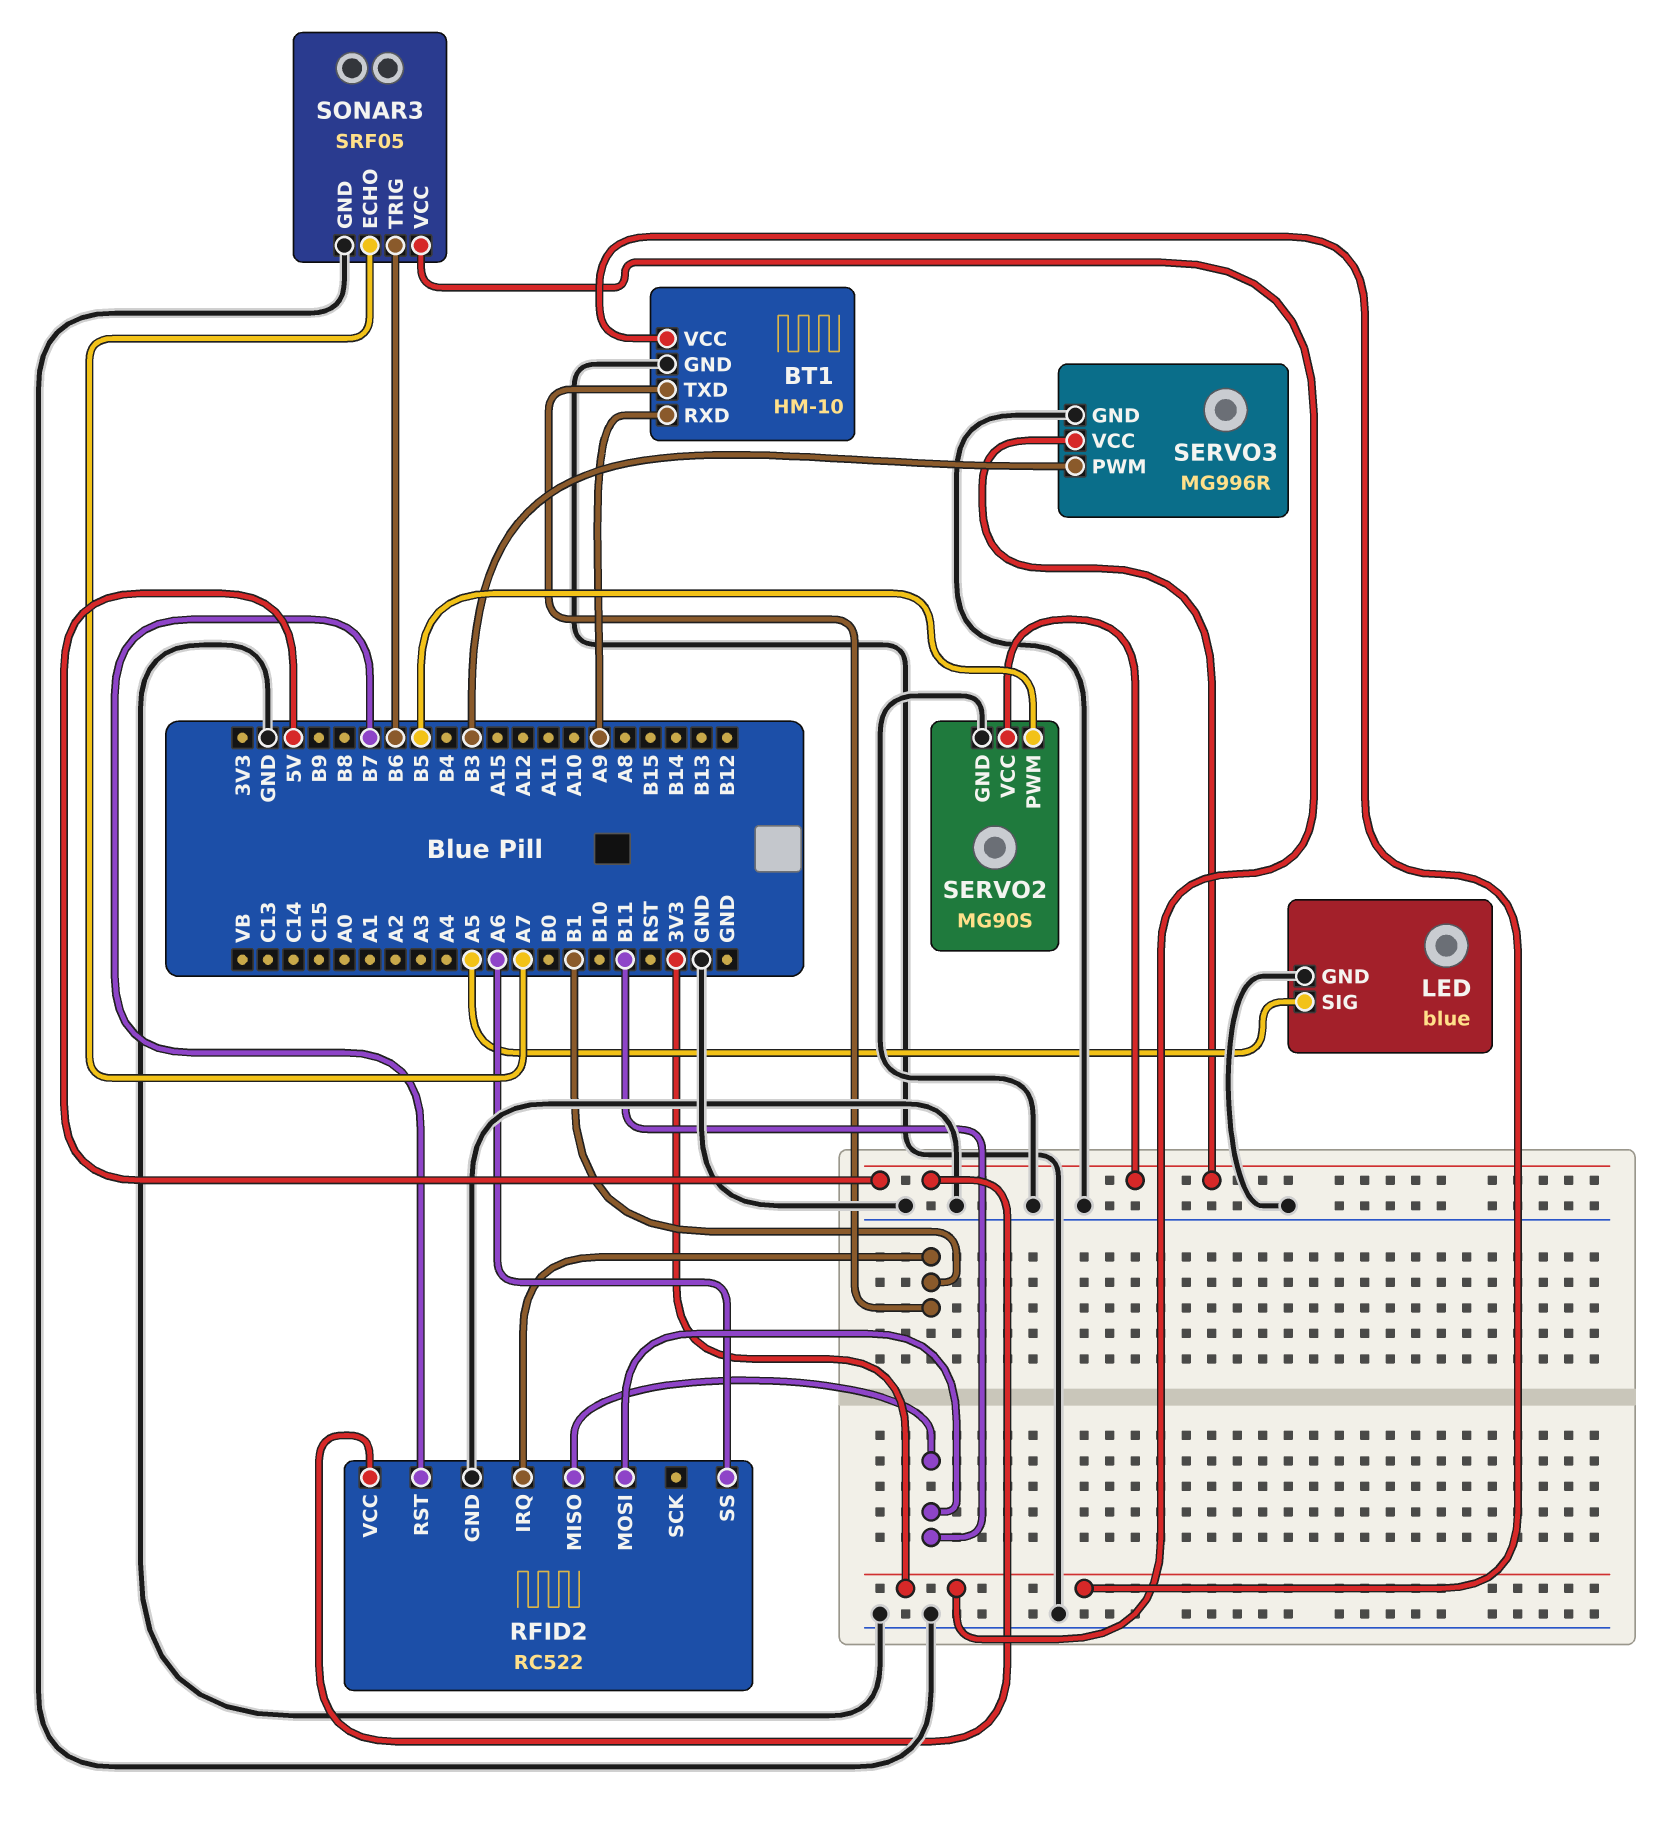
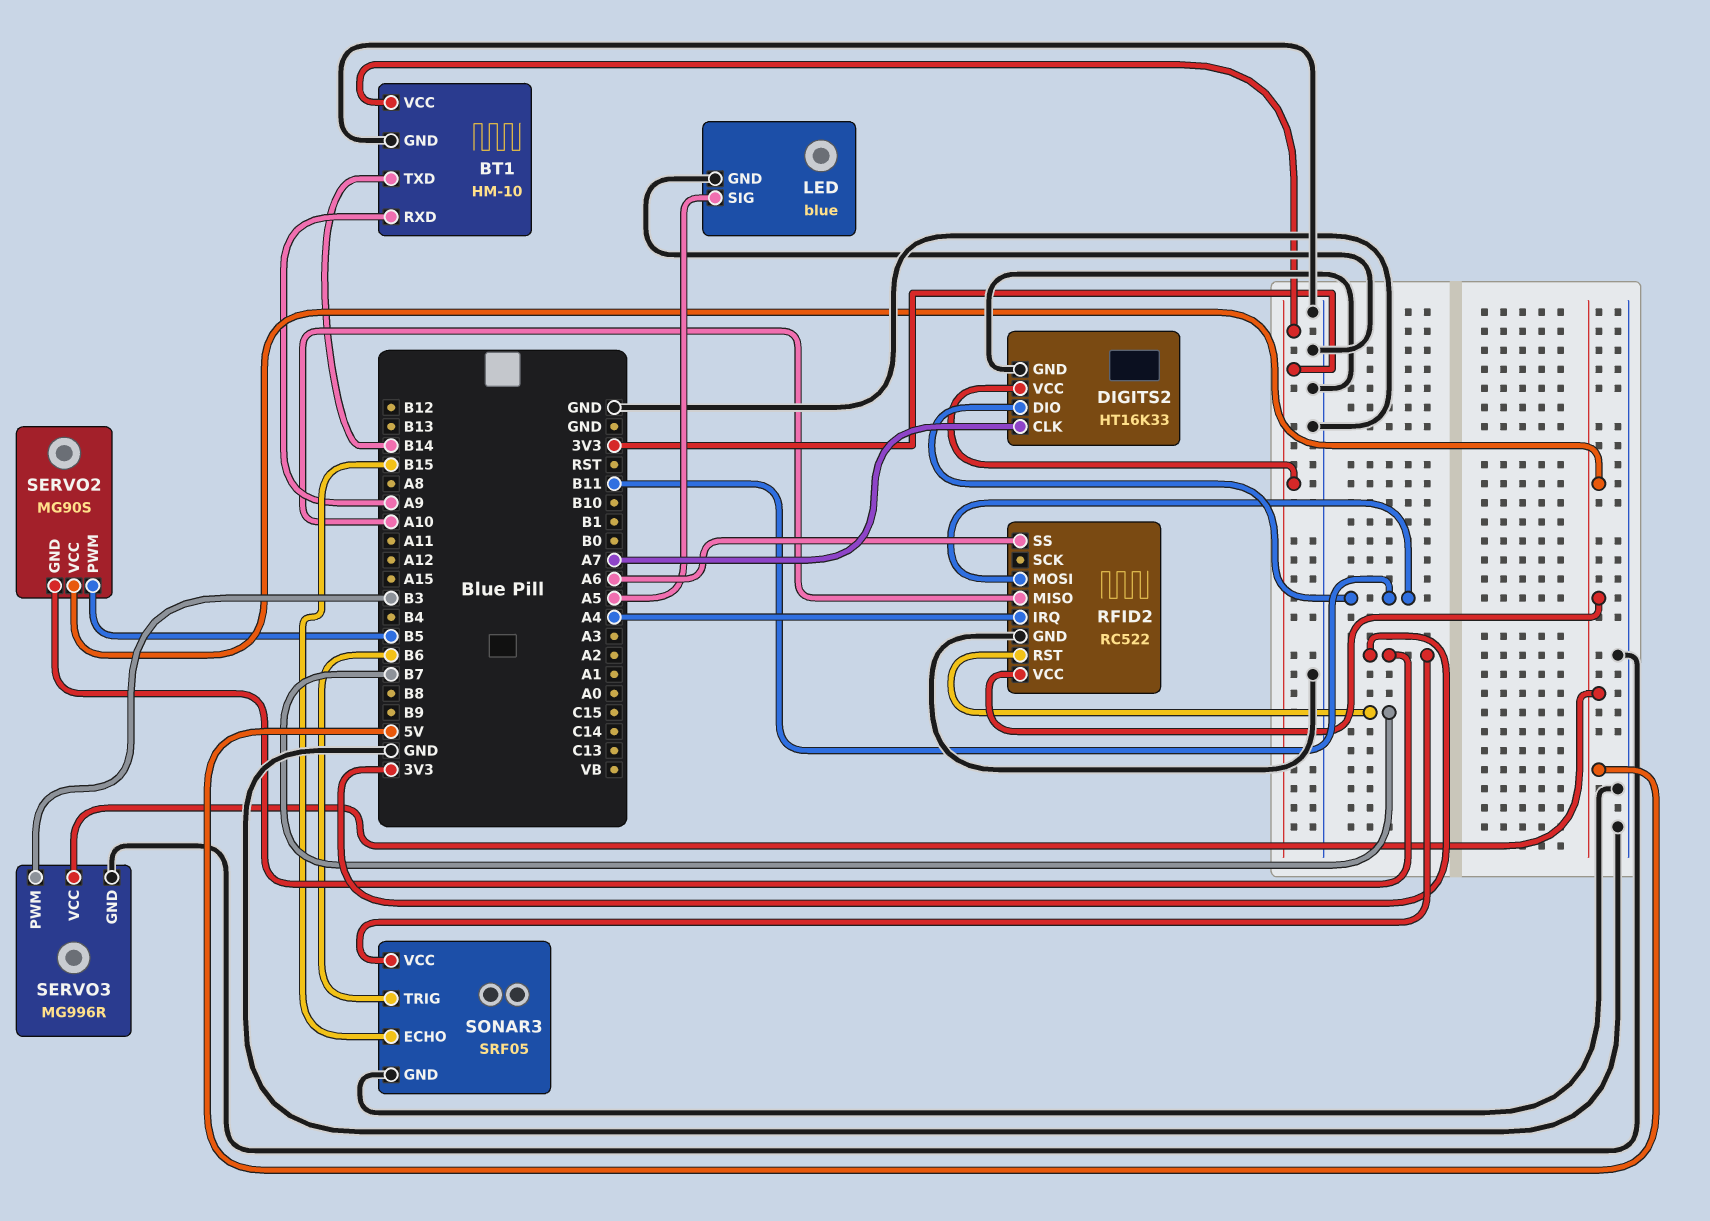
BT1 pin TXD: B1 -> B14
DIGITS2: none -> HT16K33
DIGITS2 pin CLK: none -> A7
DIGITS2 pin DIO: none -> B11
DIGITS2 pin GND: none -> GND
DIGITS2 pin VCC: none -> 3V3
RFID2 pin IRQ: B1 -> A4
RFID2 pin MISO: B11 -> A10
SERVO2 pin GND: GND -> 3V3
SONAR3 pin ECHO: A7 -> B15

